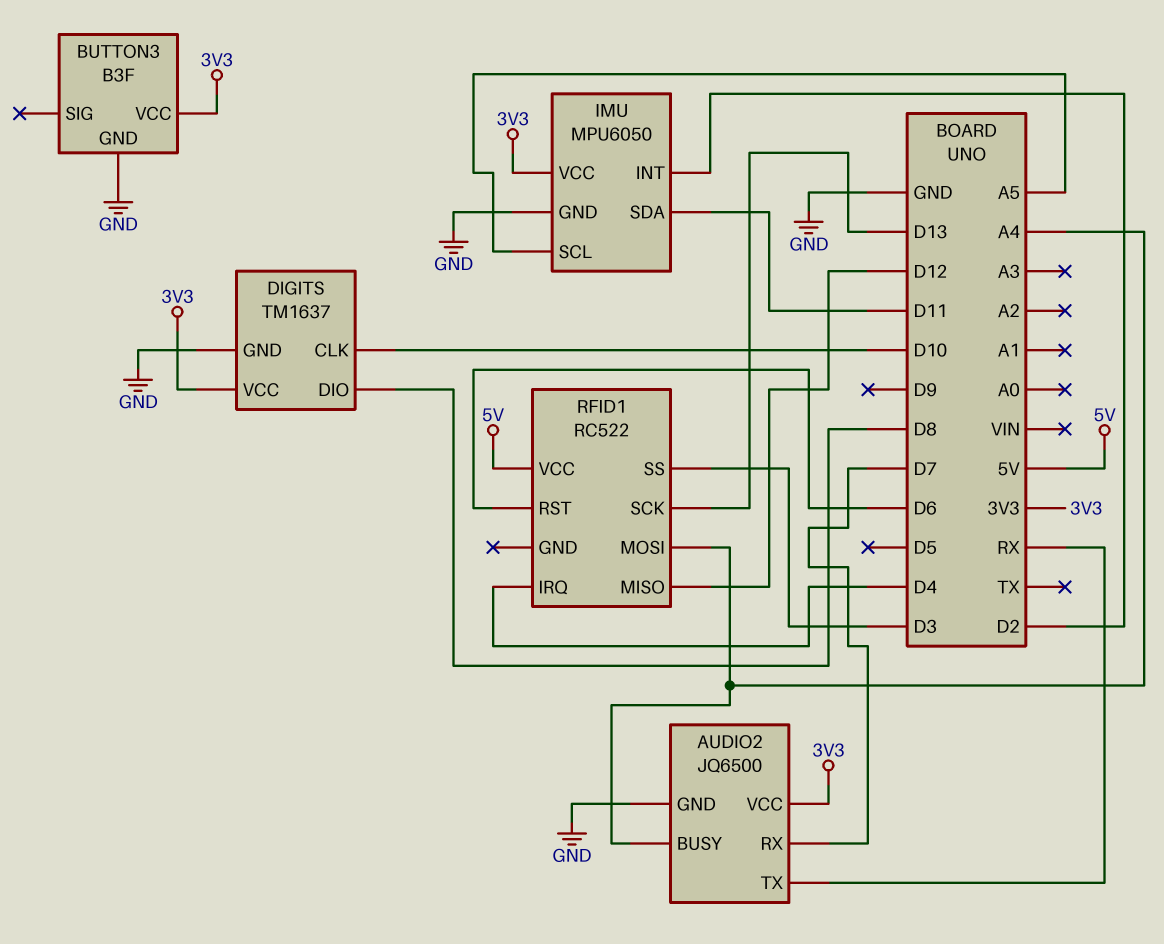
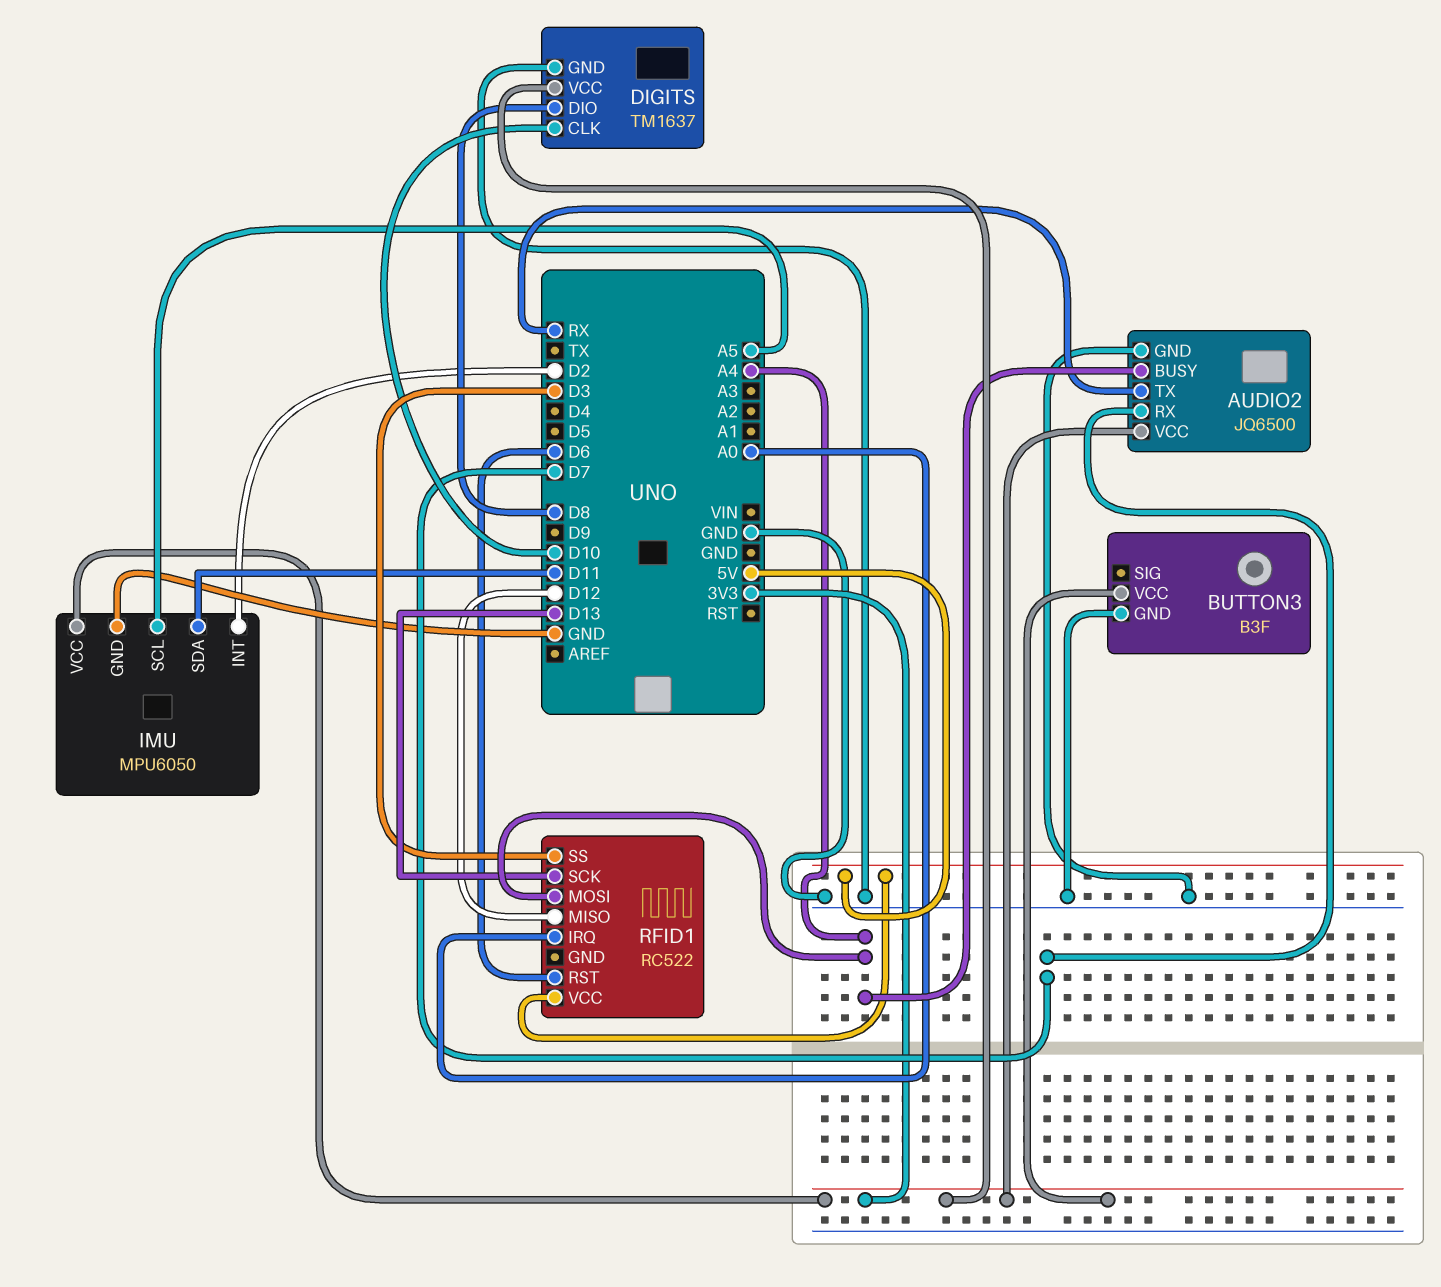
RFID1 pin IRQ: D4 -> A0

